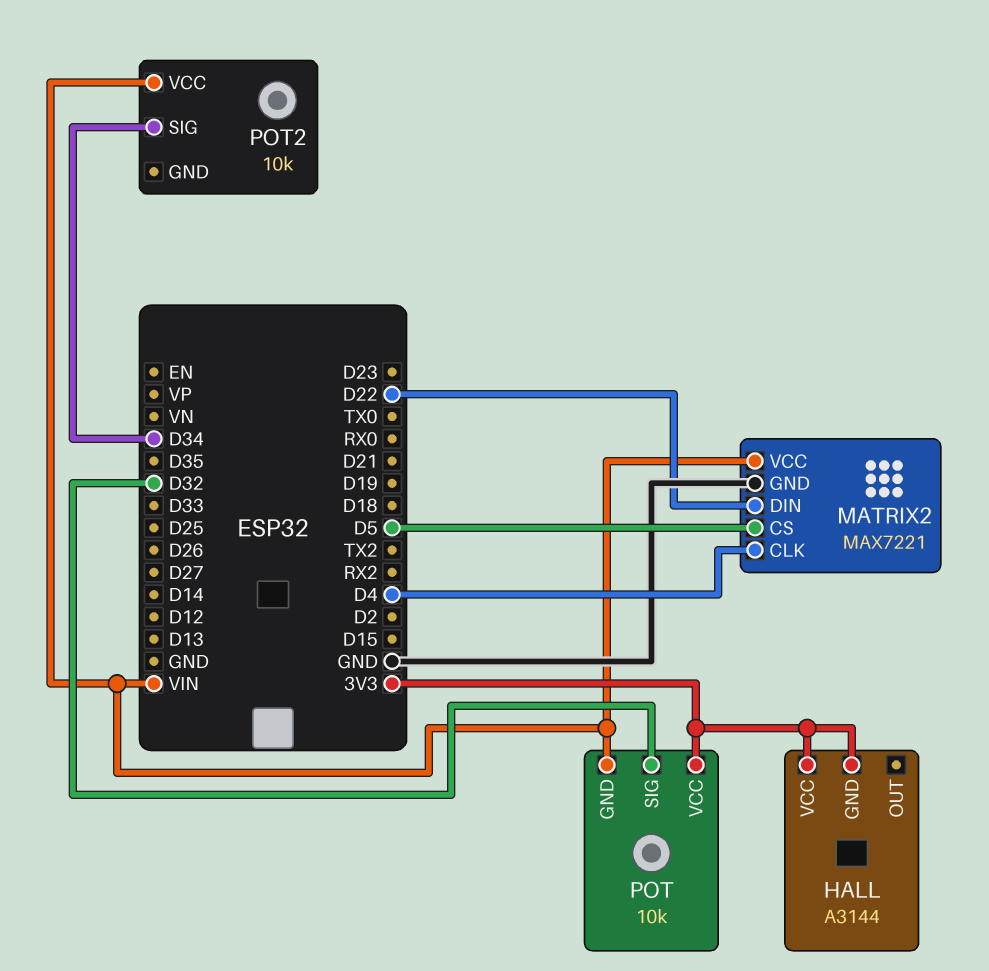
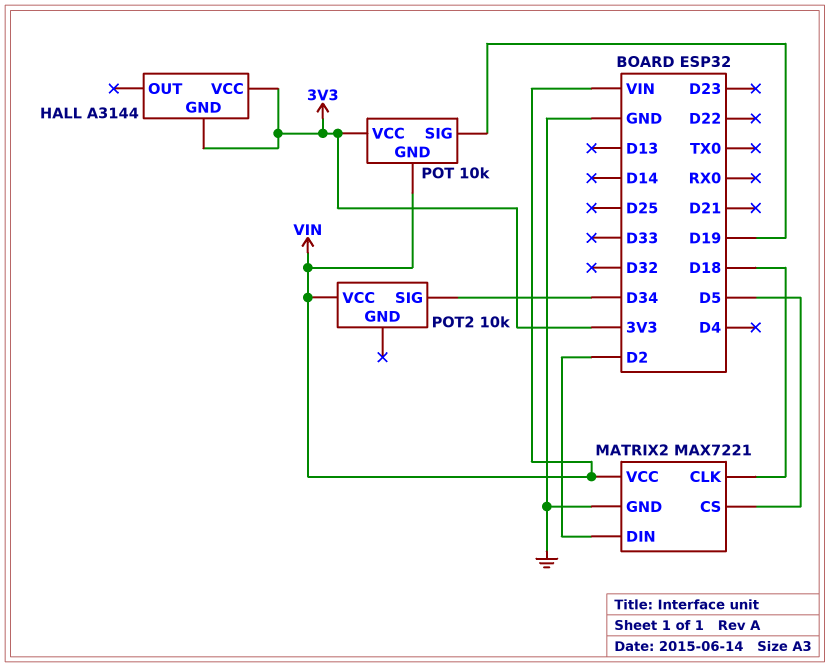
MATRIX2 pin CLK: D4 -> D18
MATRIX2 pin DIN: D22 -> D2
POT pin SIG: D32 -> D19

